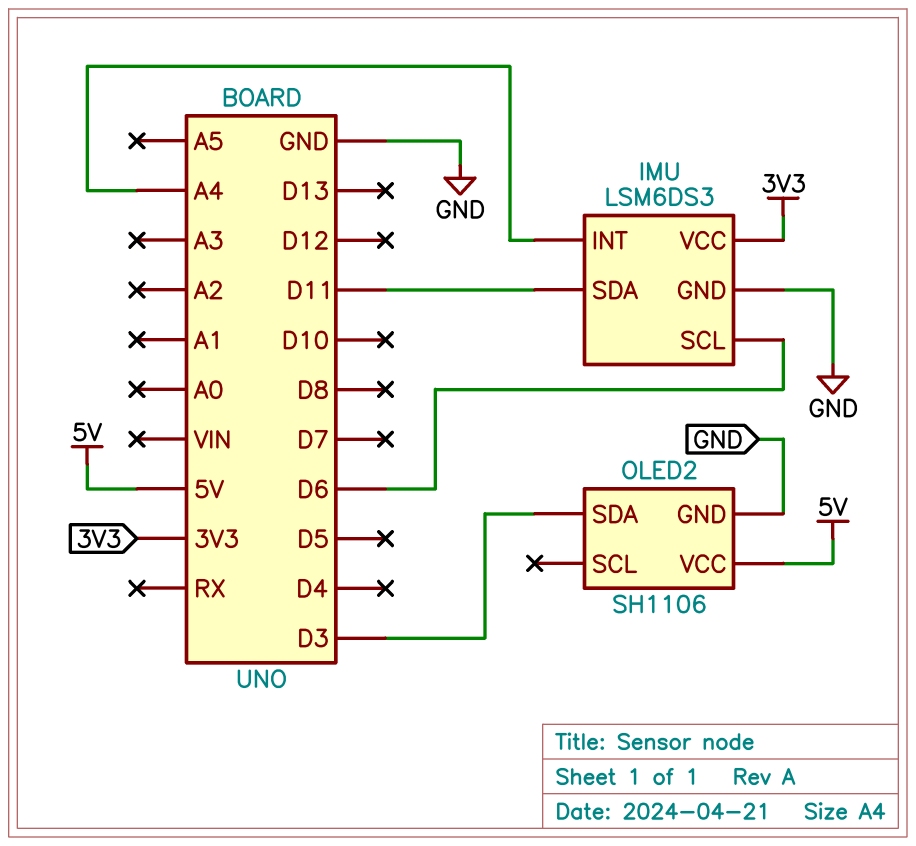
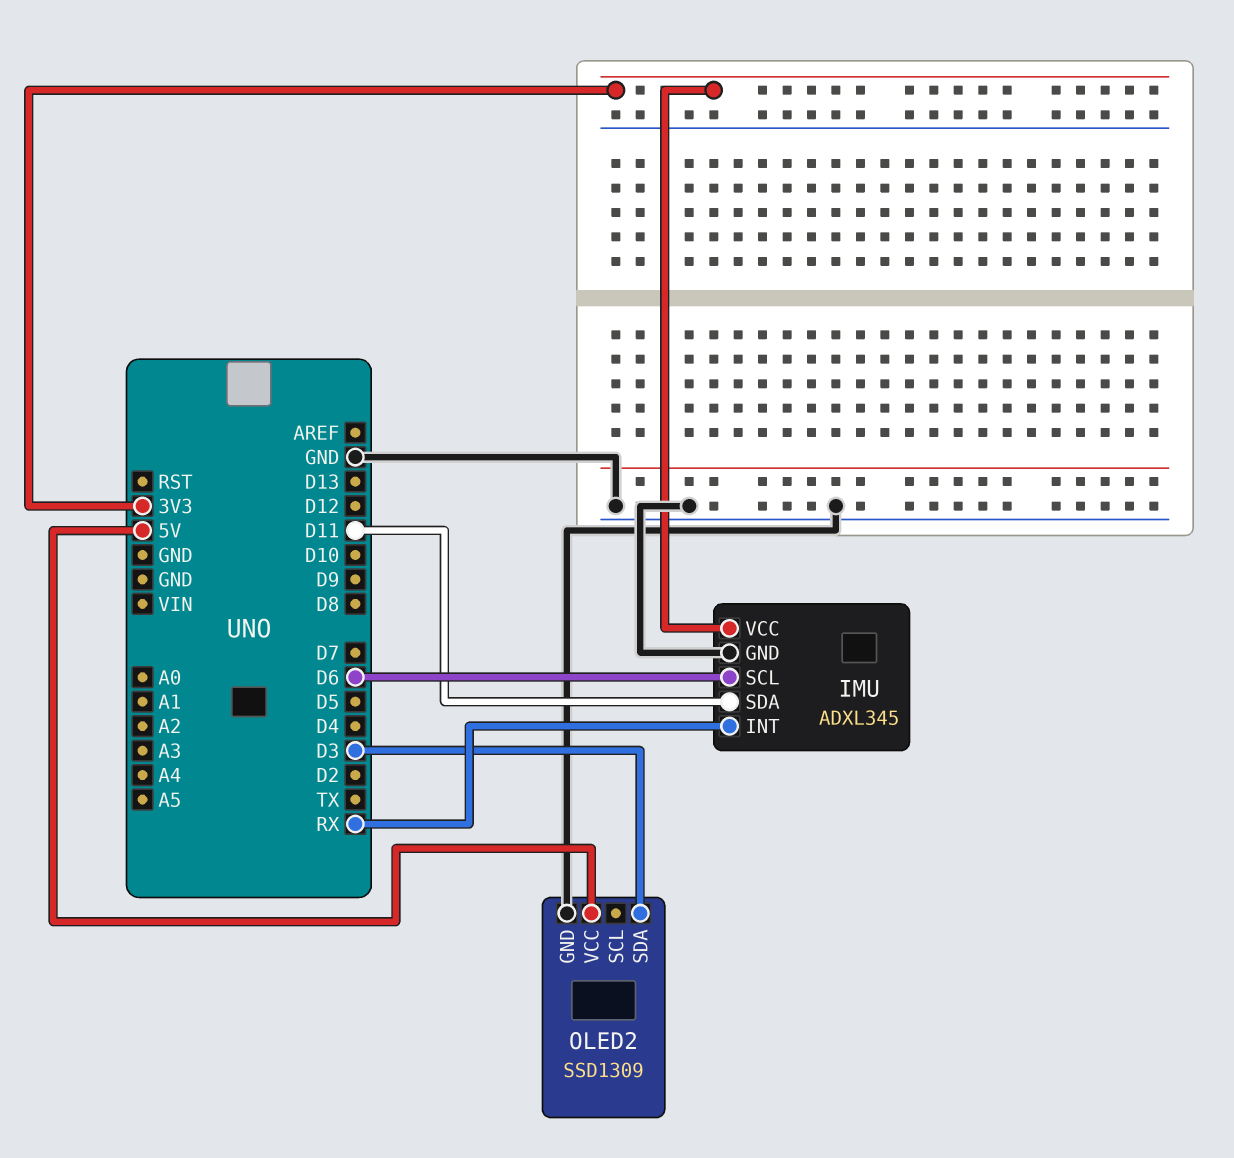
IMU: LSM6DS3 -> ADXL345
IMU pin INT: A4 -> RX
OLED2: SH1106 -> SSD1309

